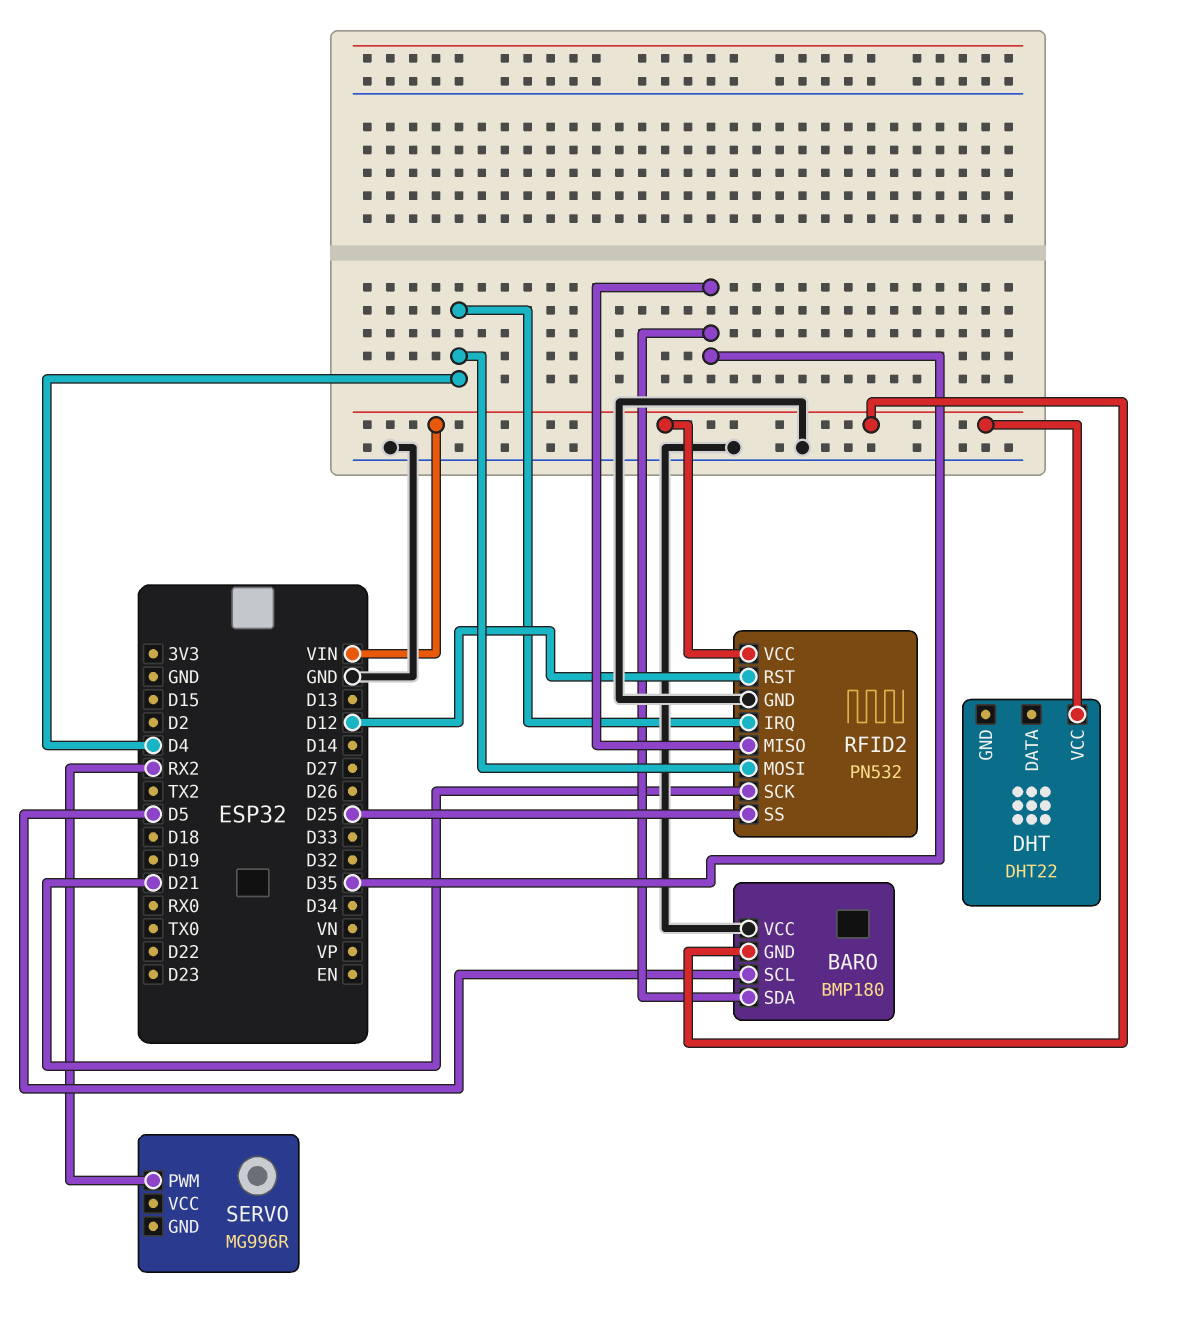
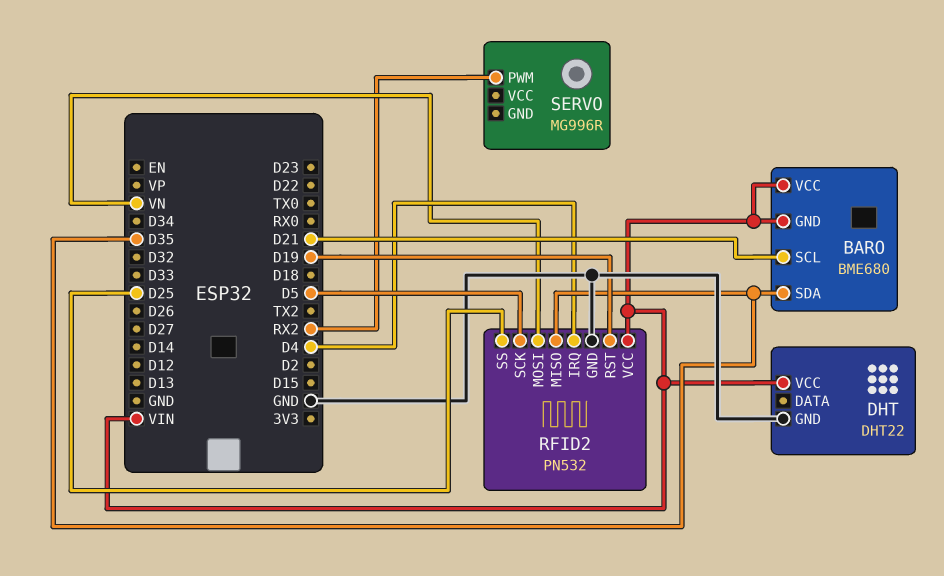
BARO: BMP180 -> BME680
BARO pin SCL: D5 -> D21
BARO pin VCC: GND -> VIN
DHT pin GND: none -> GND
RFID2 pin MOSI: D4 -> VN
RFID2 pin RST: D12 -> D19
RFID2 pin SCK: D21 -> D5

